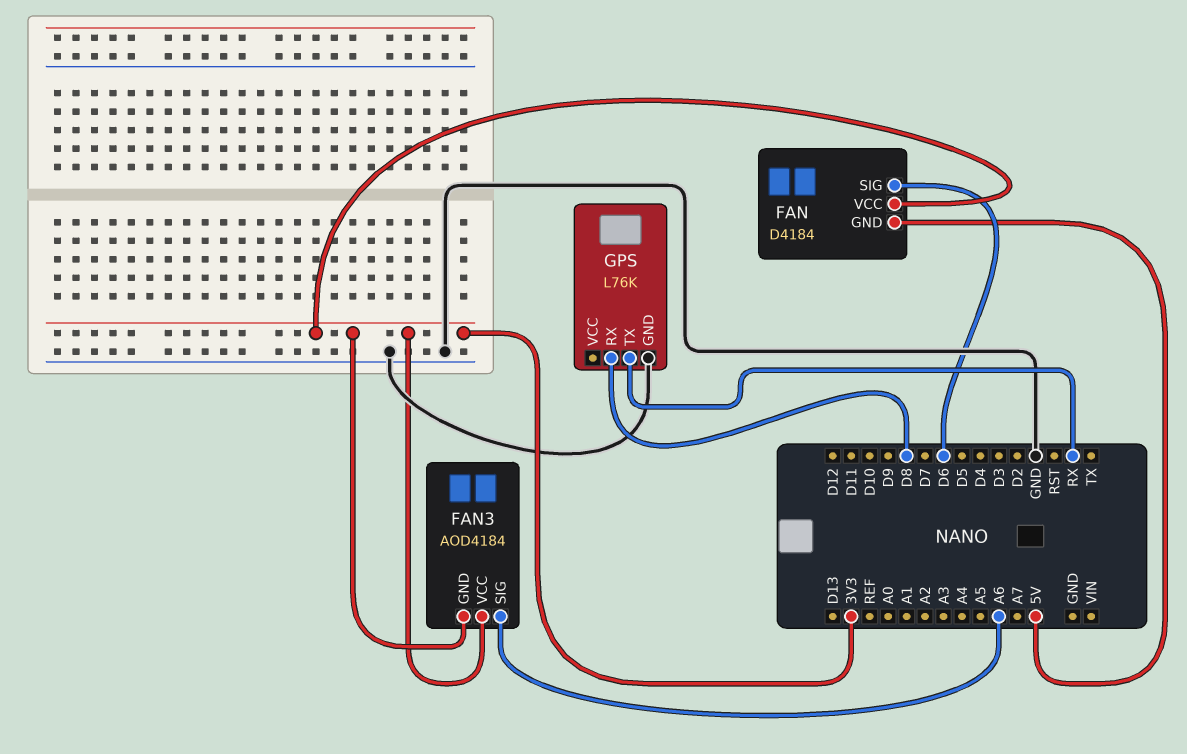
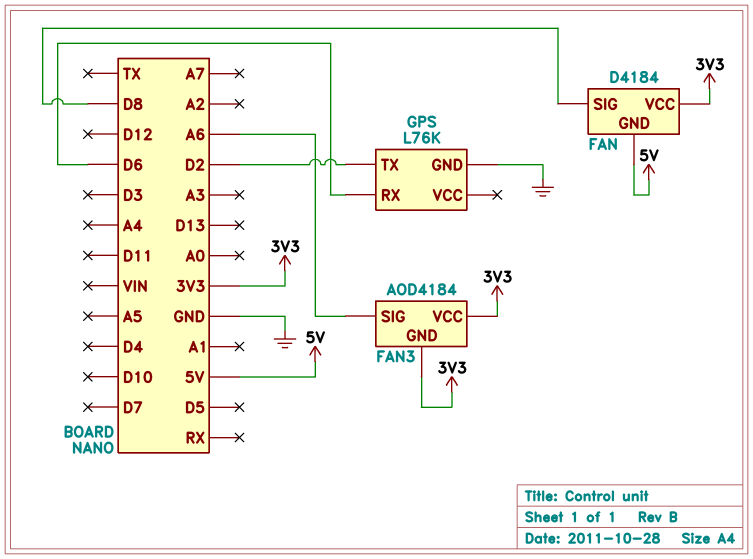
FAN pin SIG: D6 -> D8
GPS pin RX: D8 -> D6
GPS pin TX: RX -> D2

